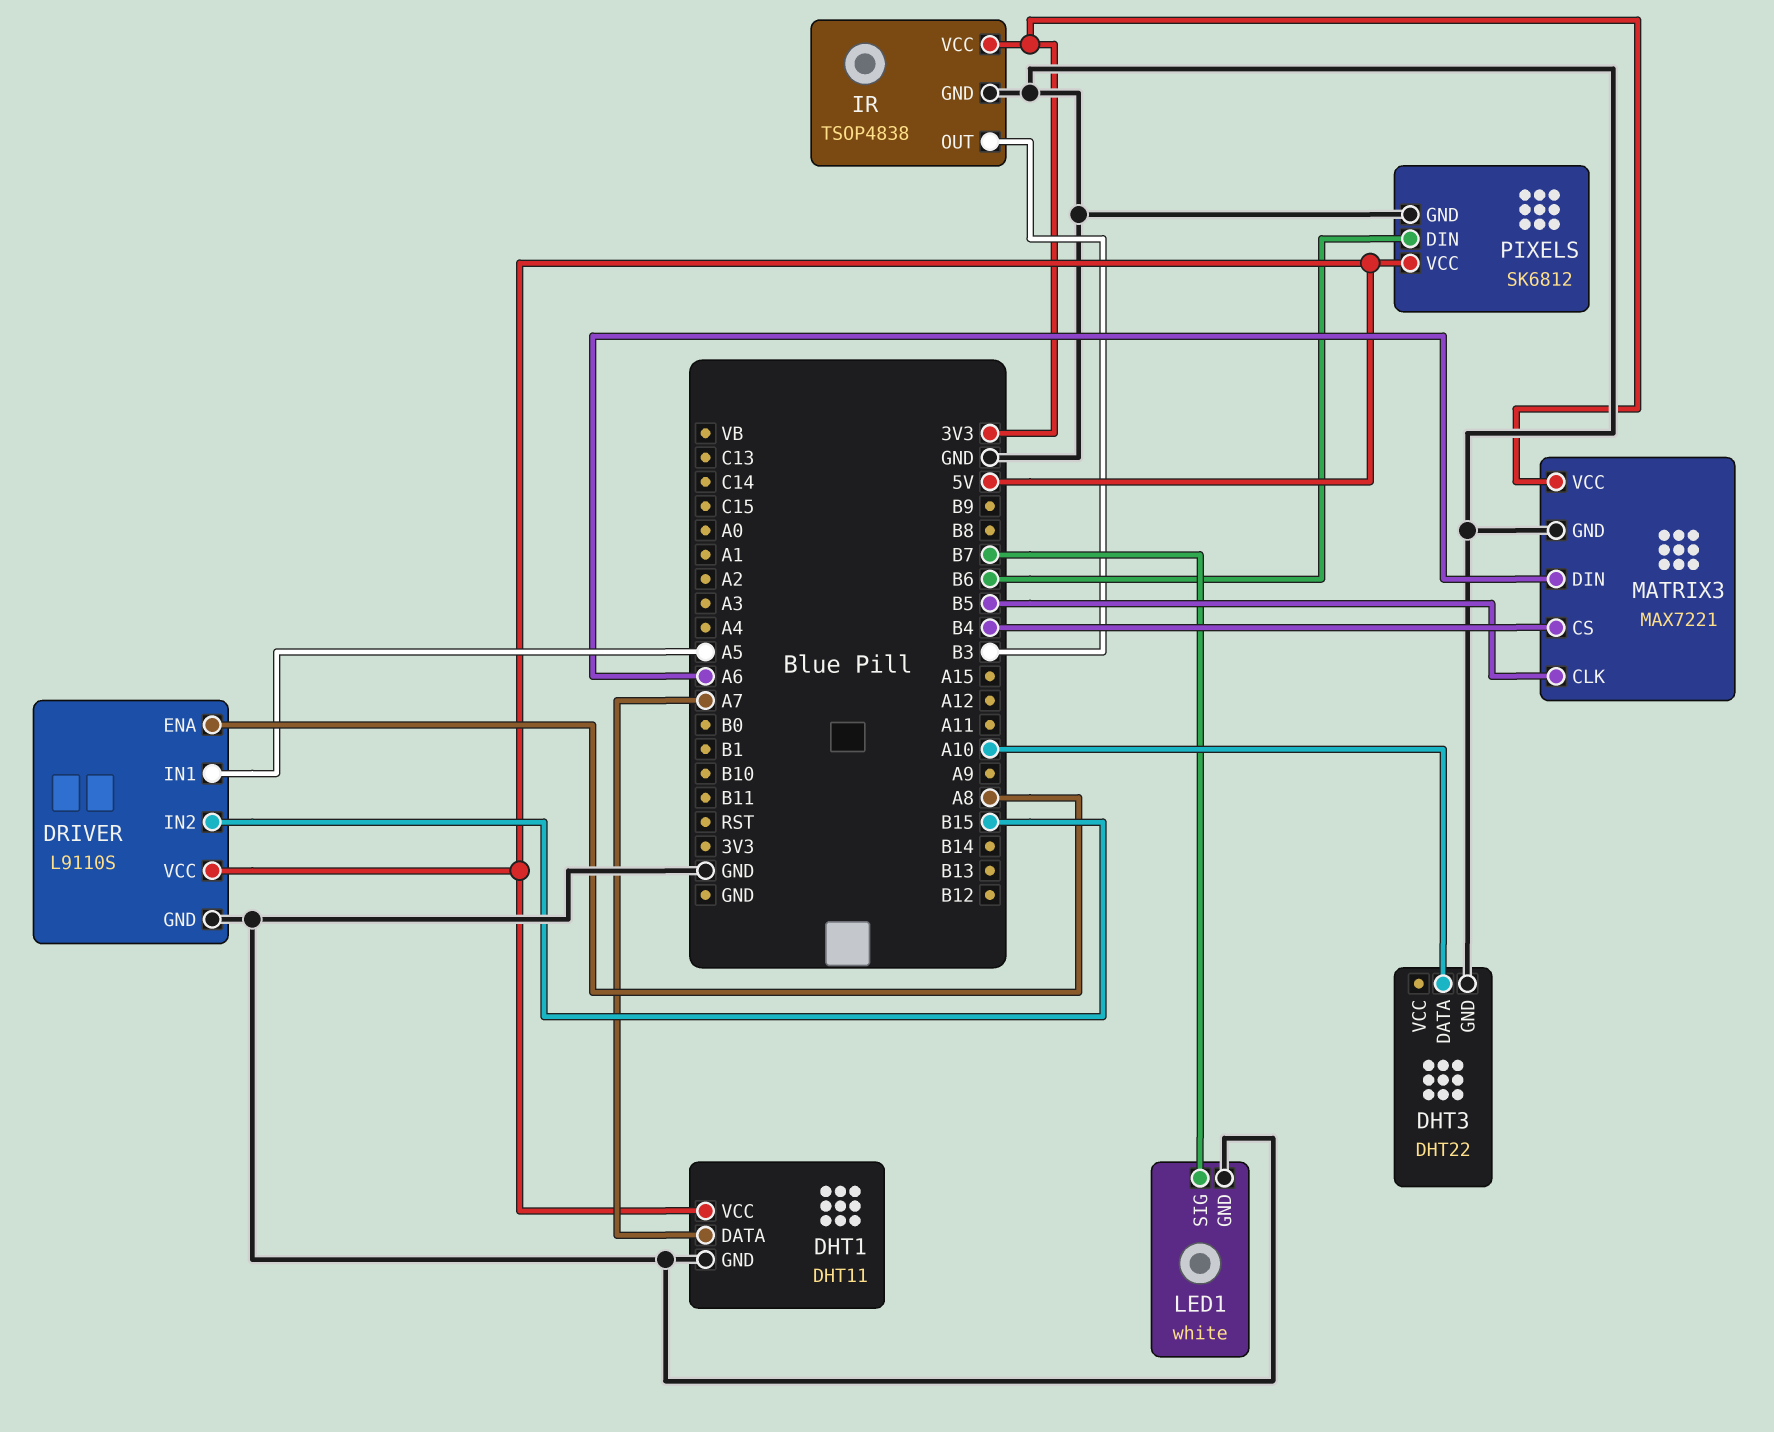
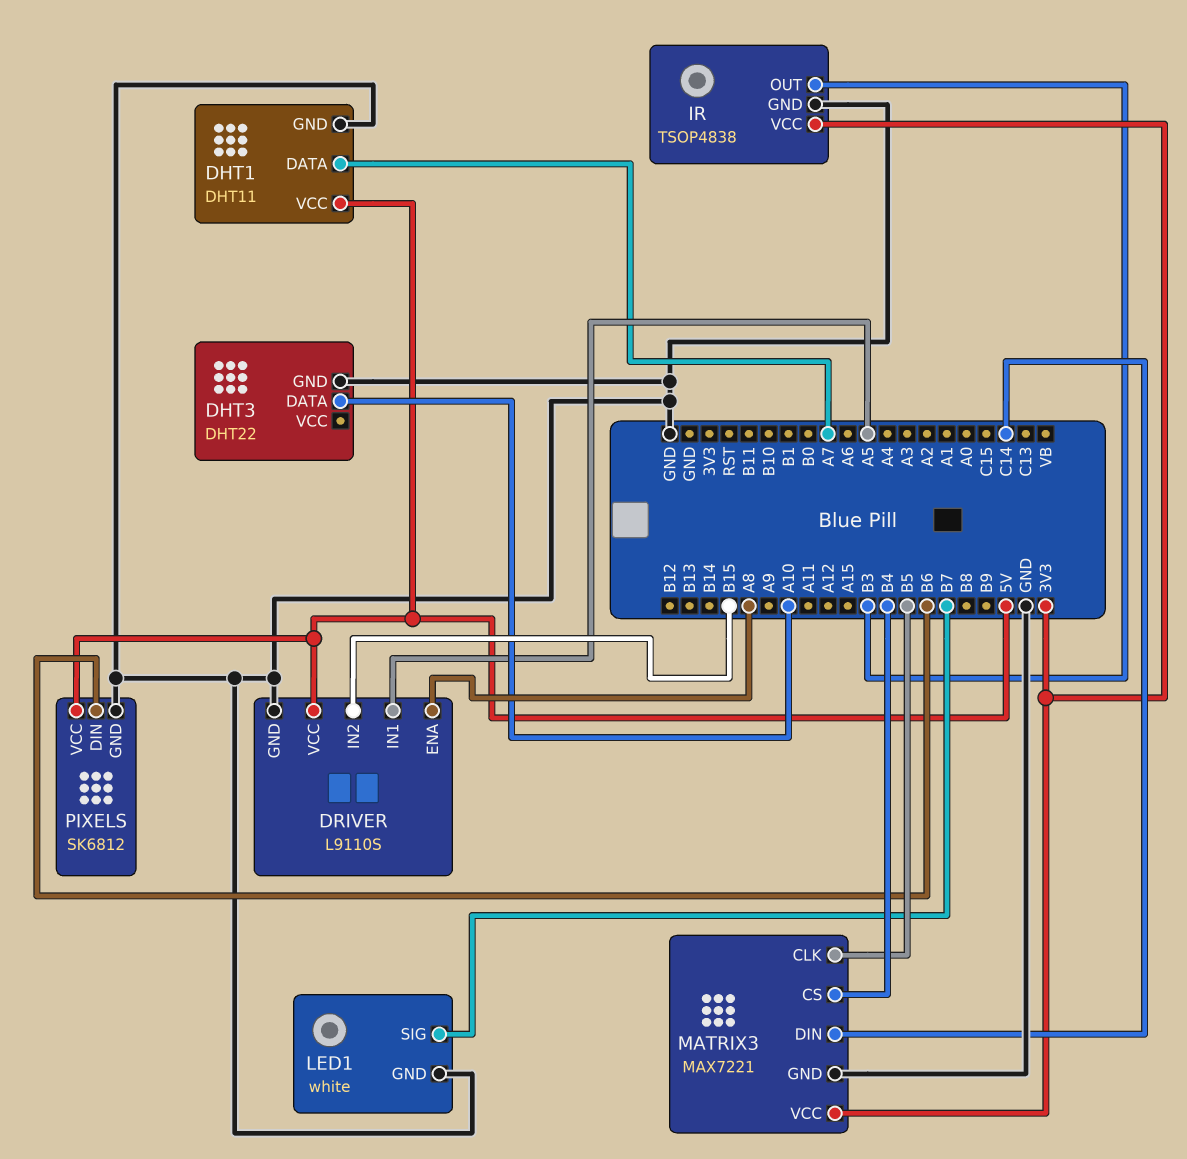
MATRIX3 pin DIN: A6 -> C14

